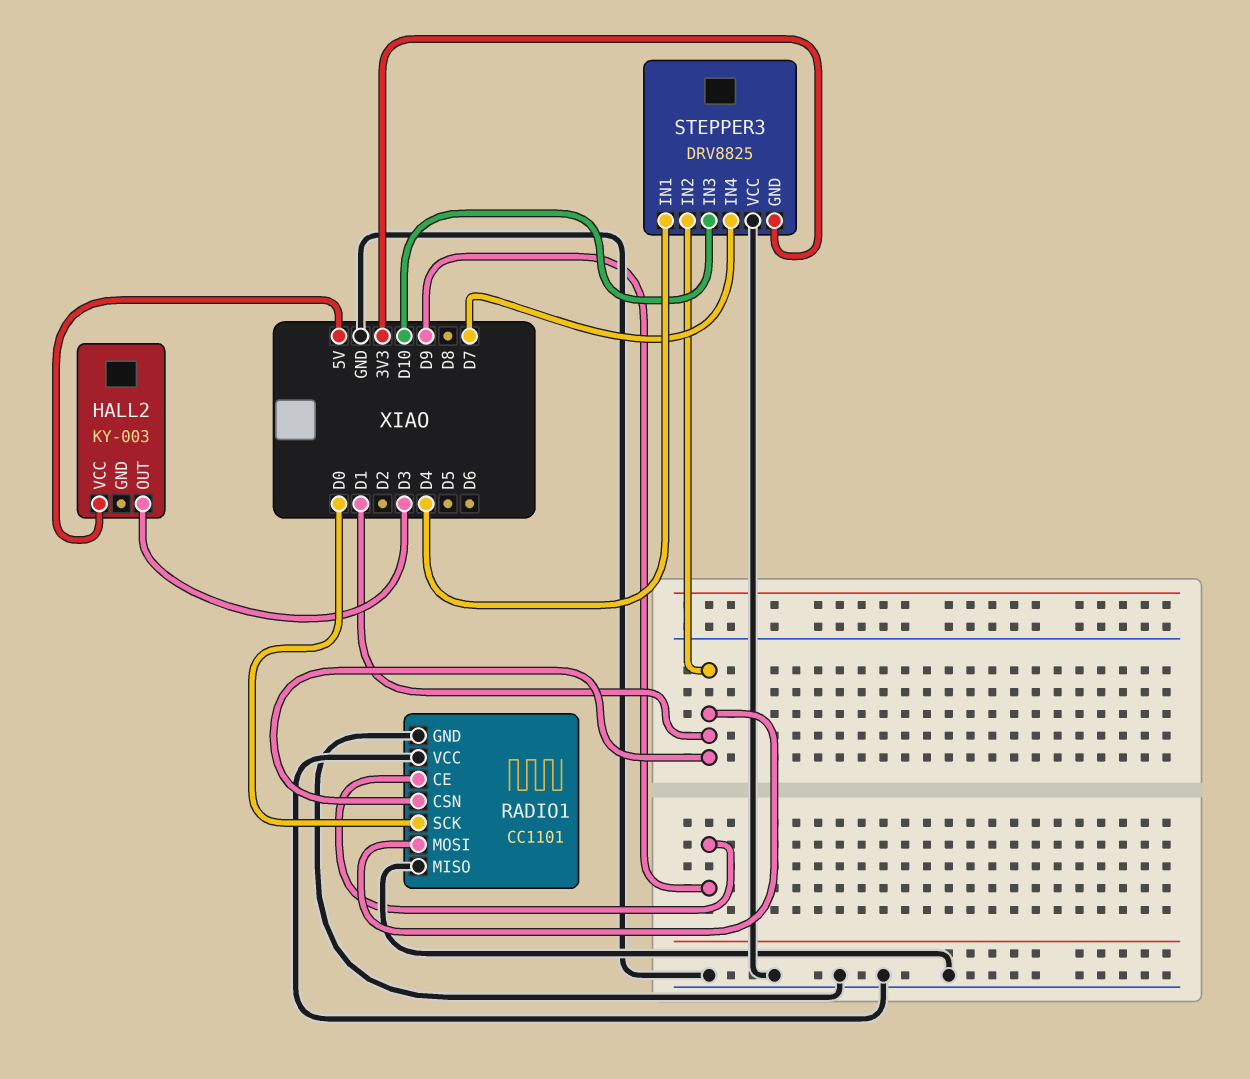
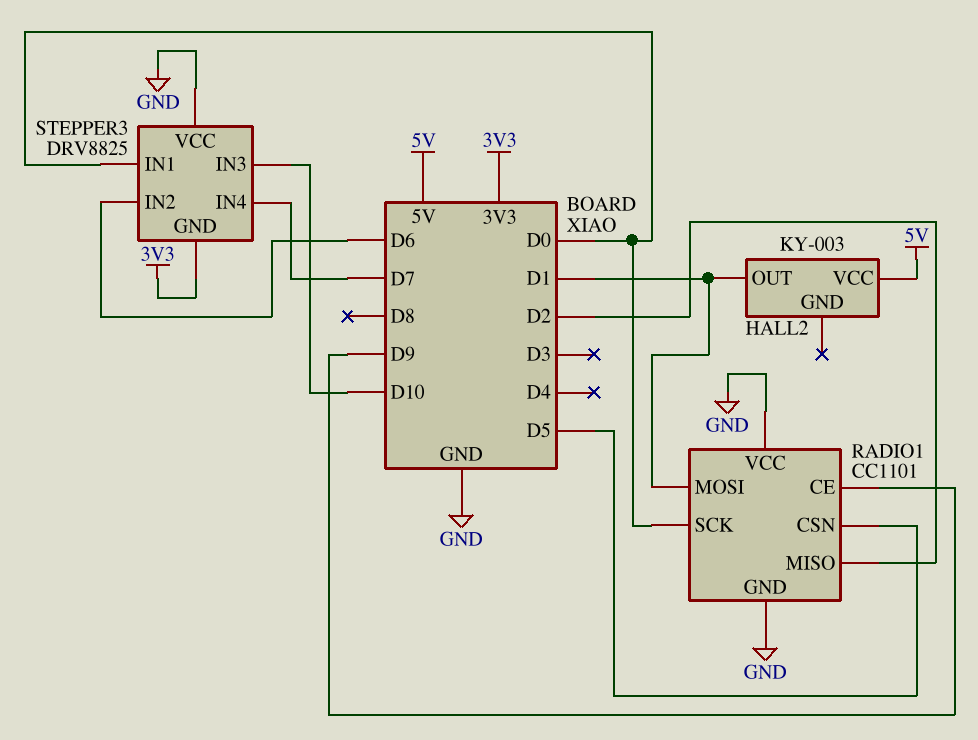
HALL2 pin OUT: D3 -> D1
RADIO1 pin CSN: D1 -> D5
RADIO1 pin MISO: GND -> D2
STEPPER3 pin IN1: D4 -> D0
STEPPER3 pin IN2: D1 -> D6

